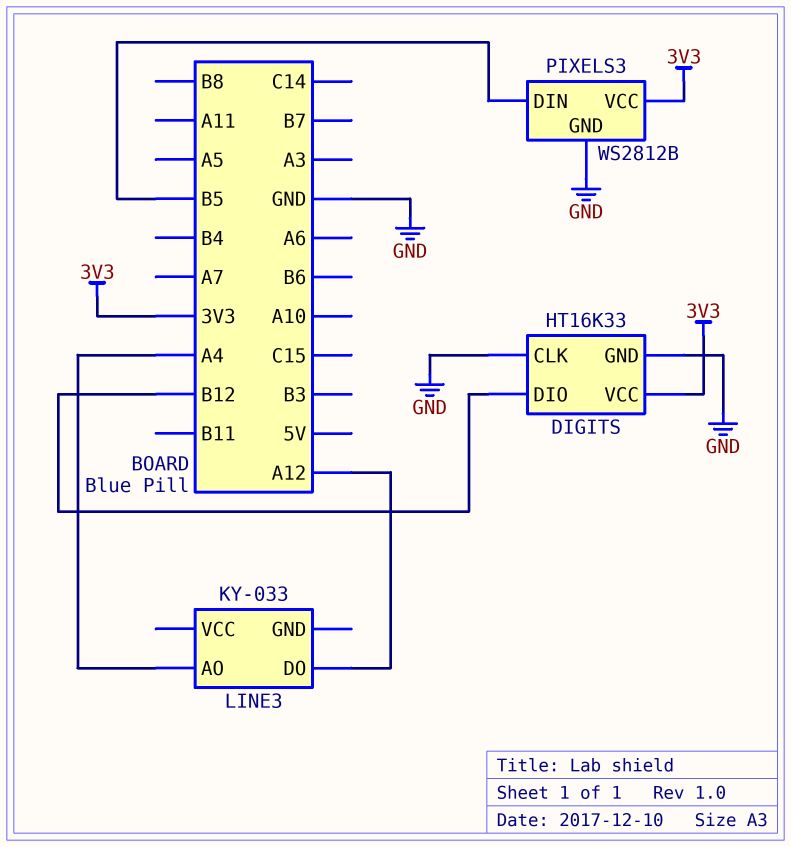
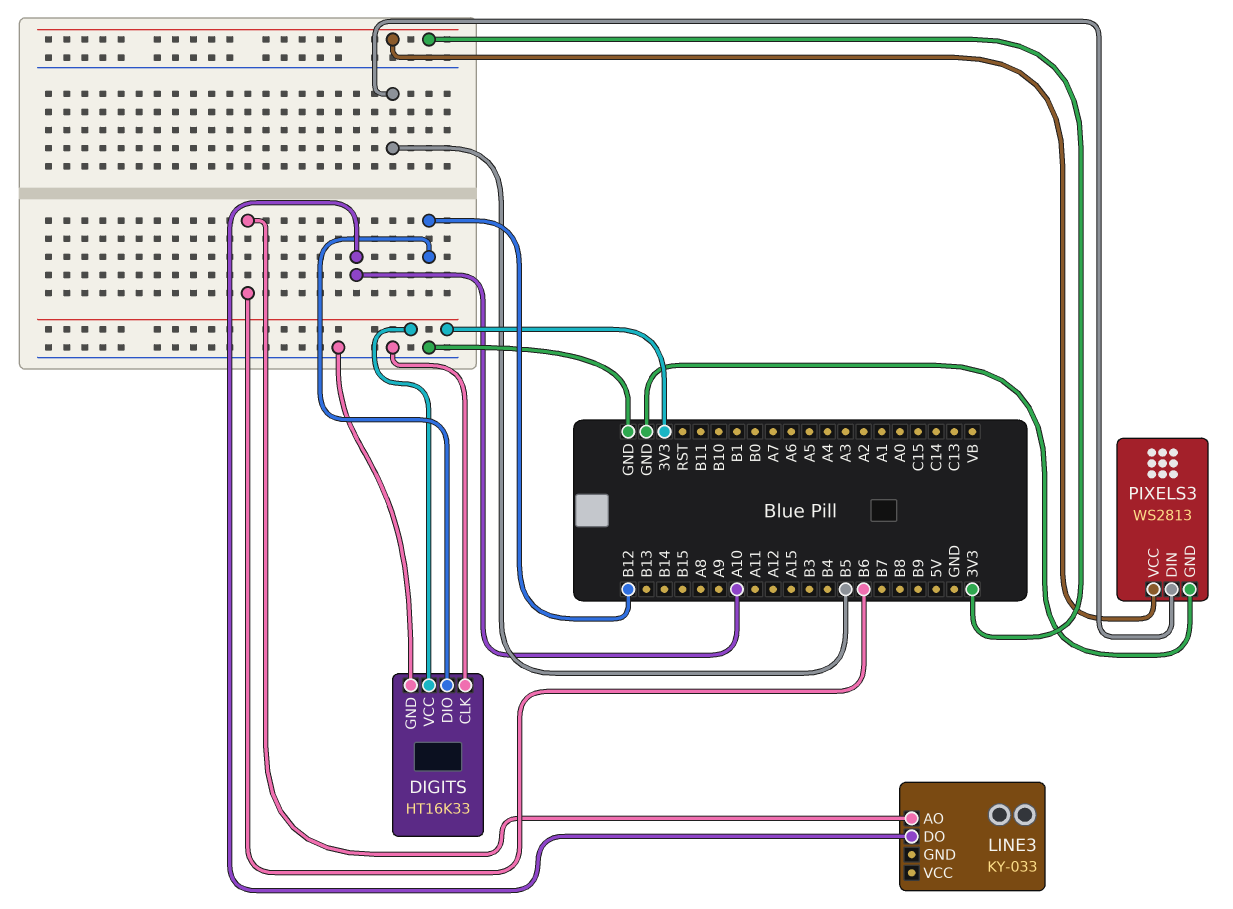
LINE3 pin AO: A4 -> B6
LINE3 pin DO: A12 -> A10
PIXELS3: WS2812B -> WS2813

